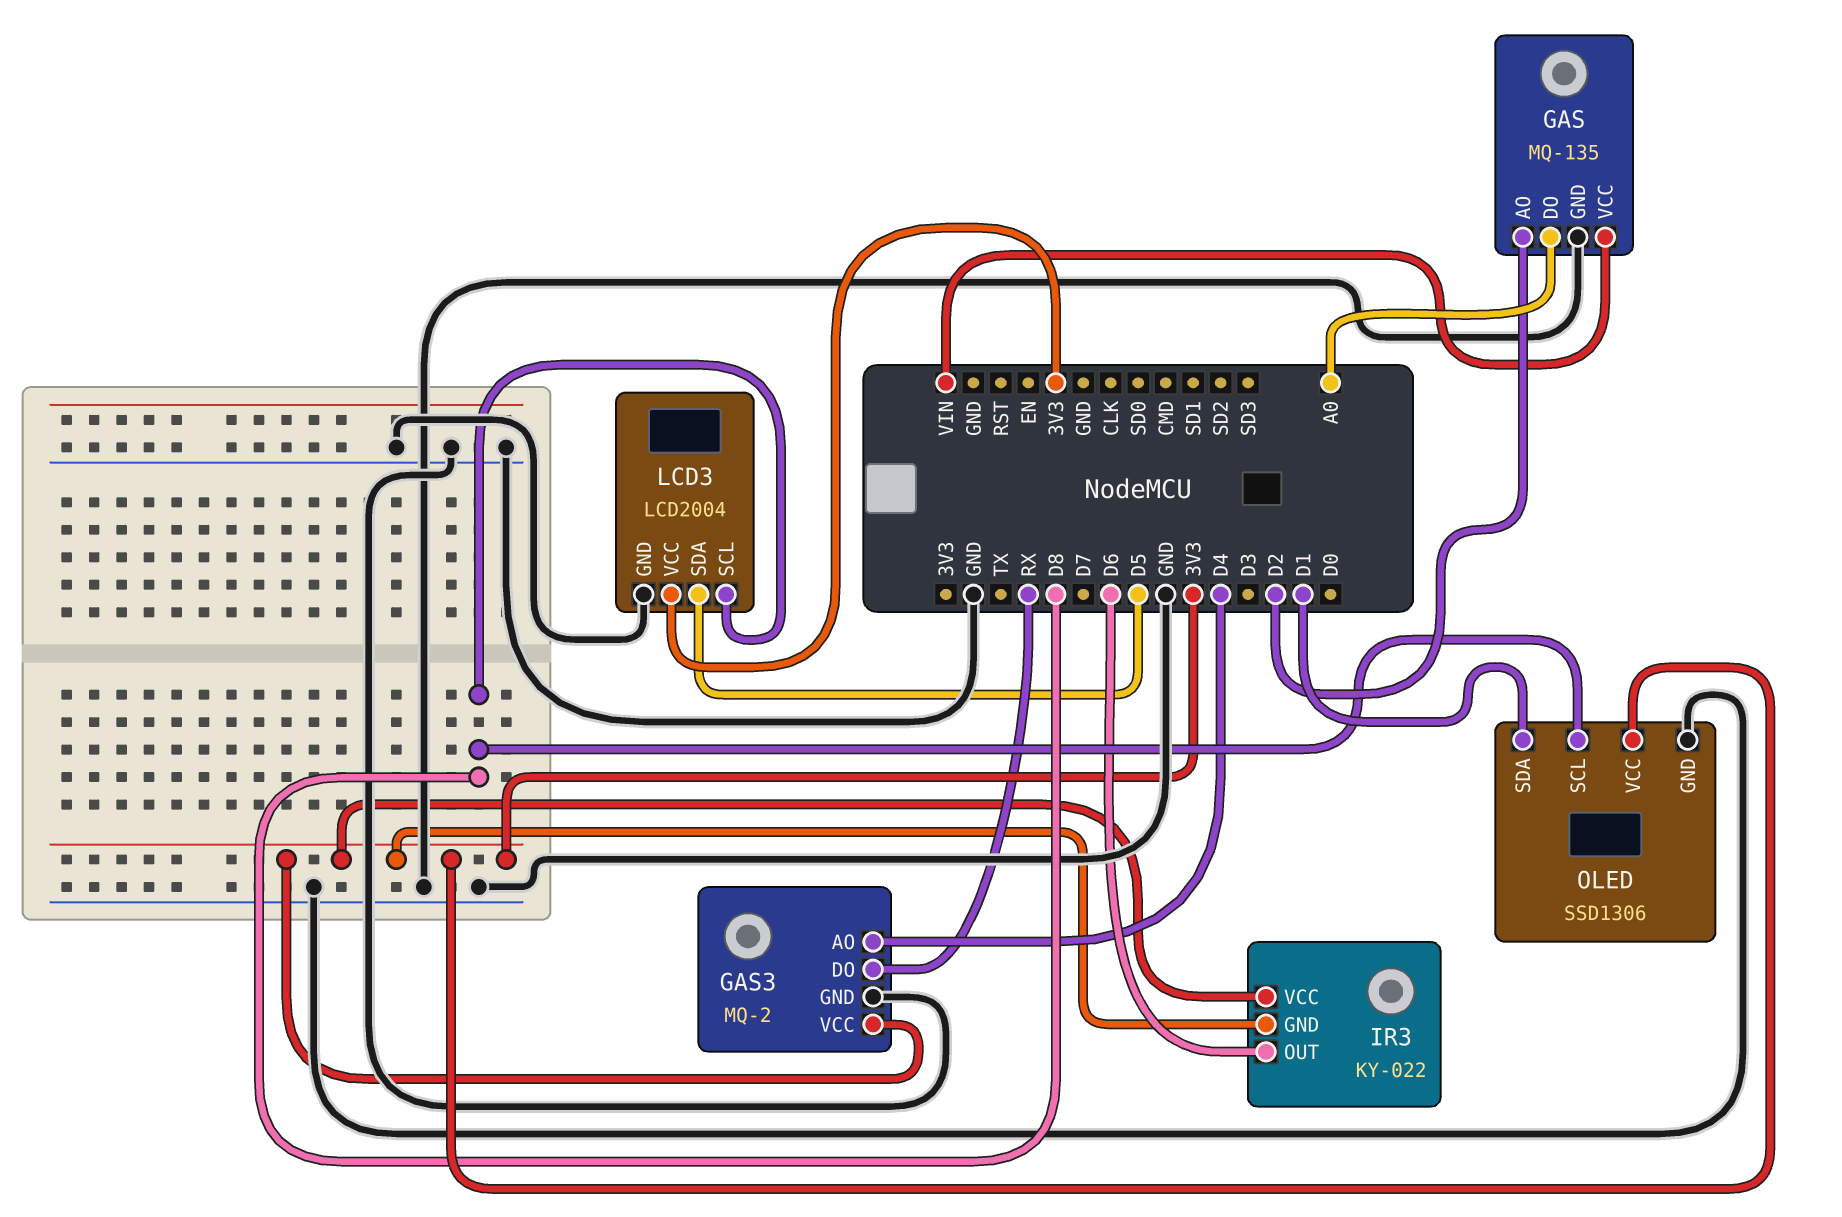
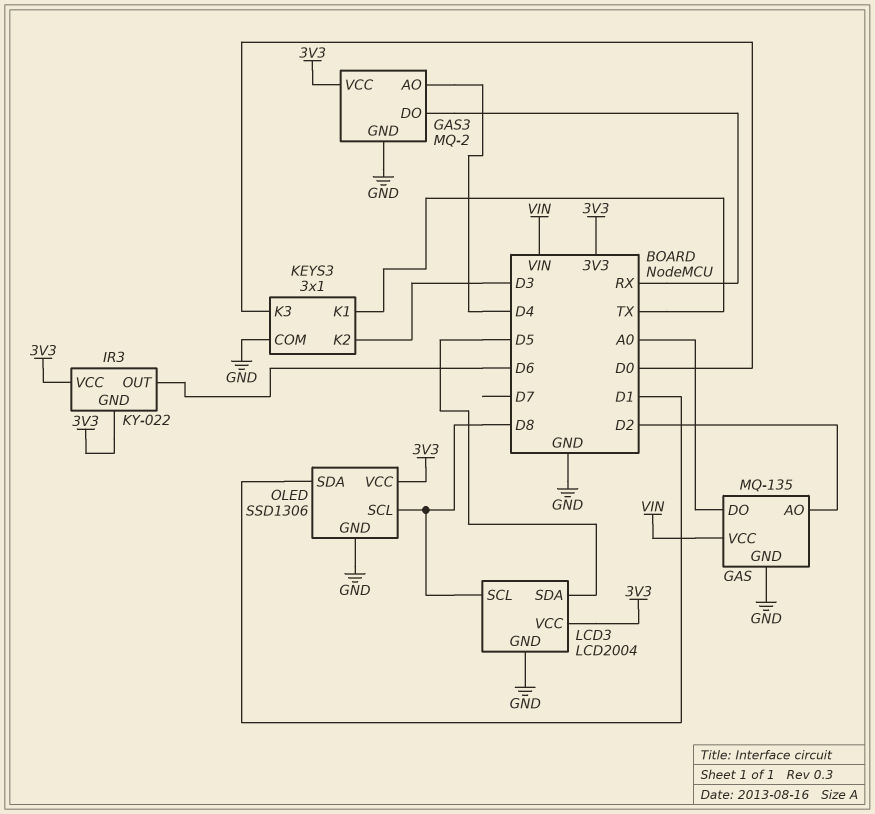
KEYS3: none -> 3x1
KEYS3 pin COM: none -> GND
KEYS3 pin K1: none -> TX
KEYS3 pin K2: none -> D3
KEYS3 pin K3: none -> D0

